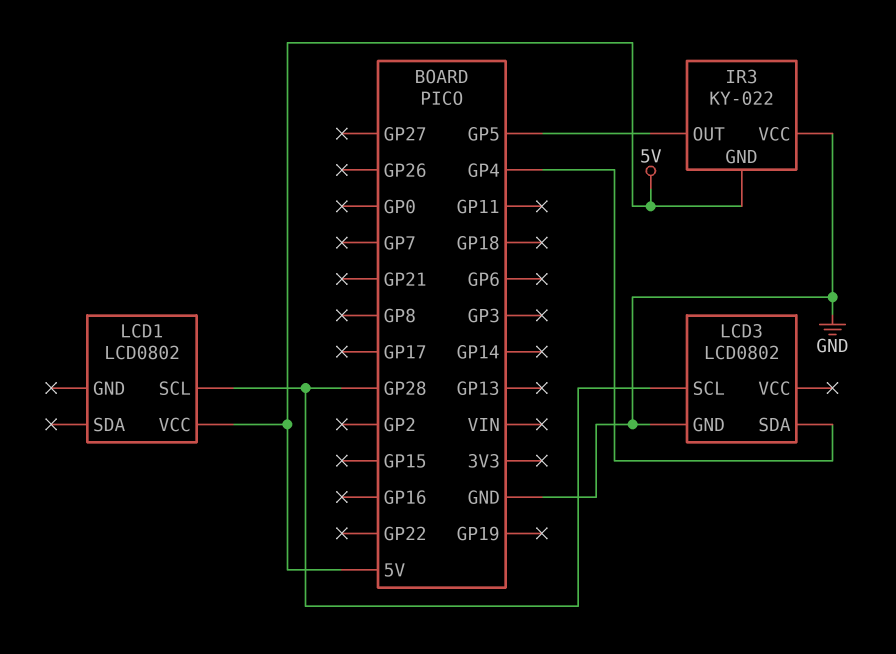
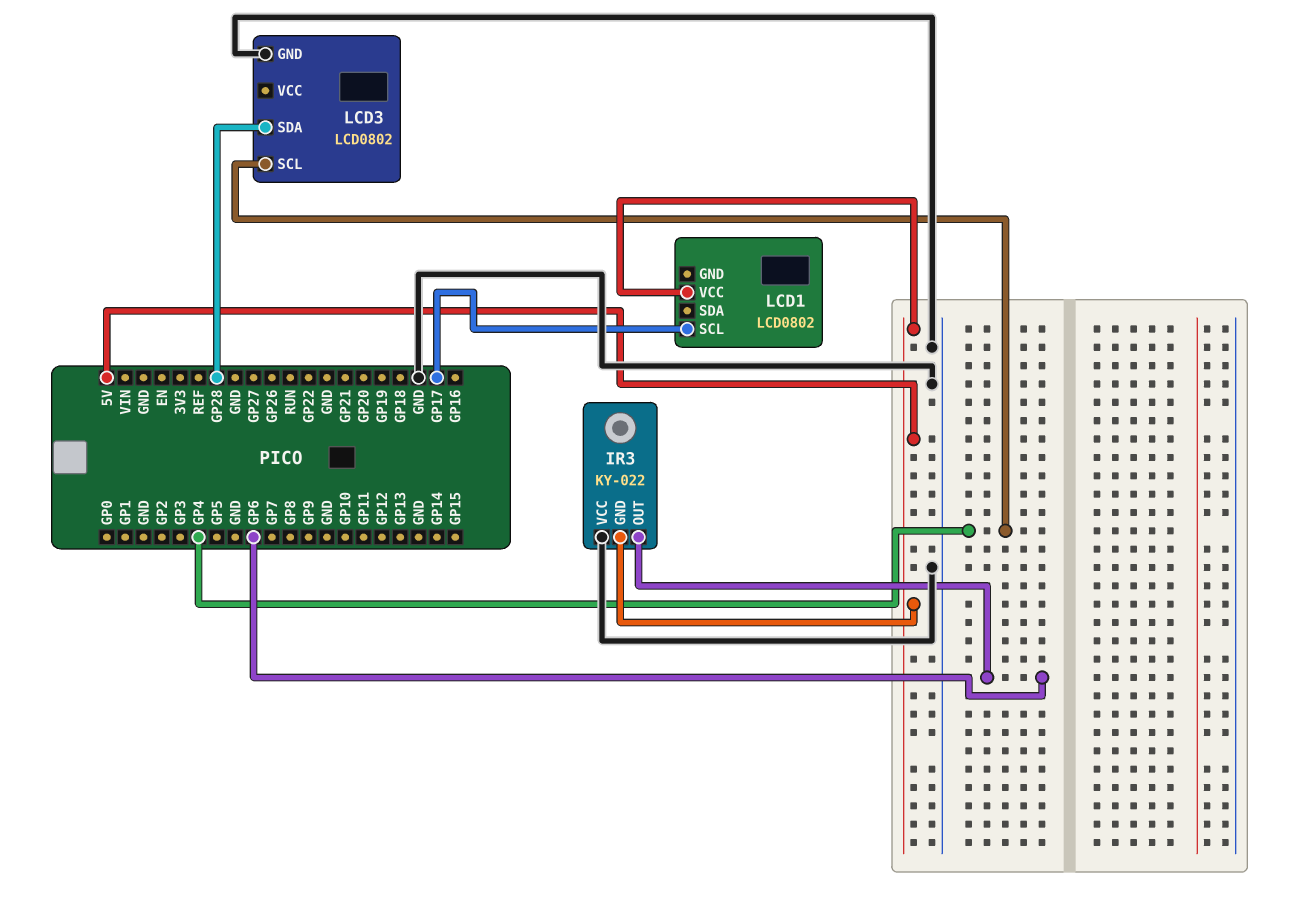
IR3 pin OUT: GP5 -> GP6
LCD1 pin SCL: GP28 -> GP17
LCD3 pin SCL: GP28 -> GP4
LCD3 pin SDA: GP4 -> GP28

